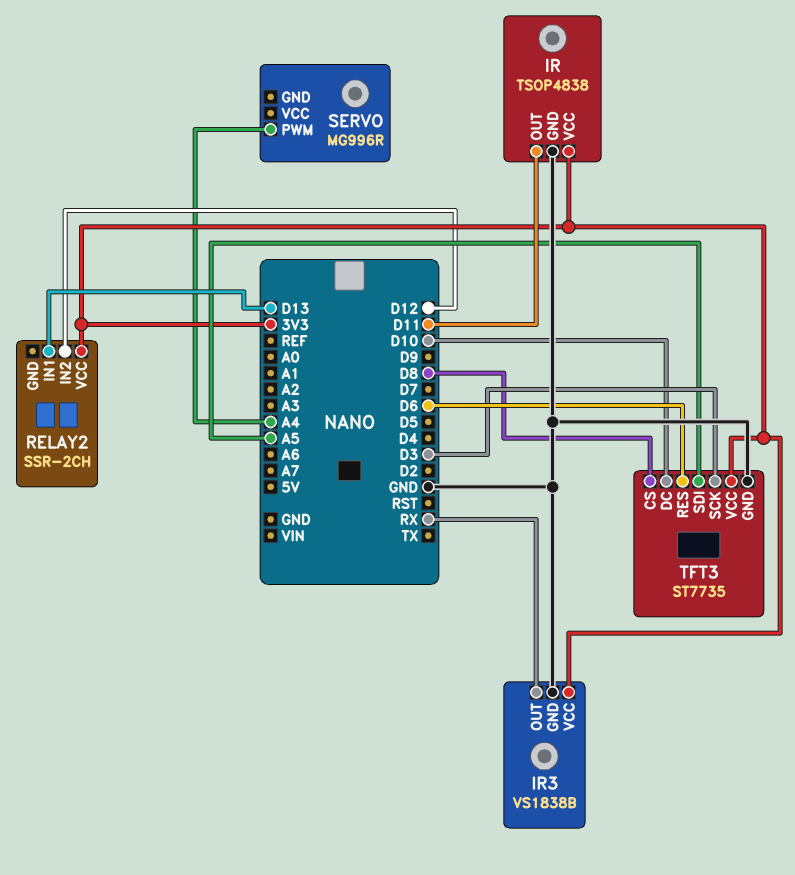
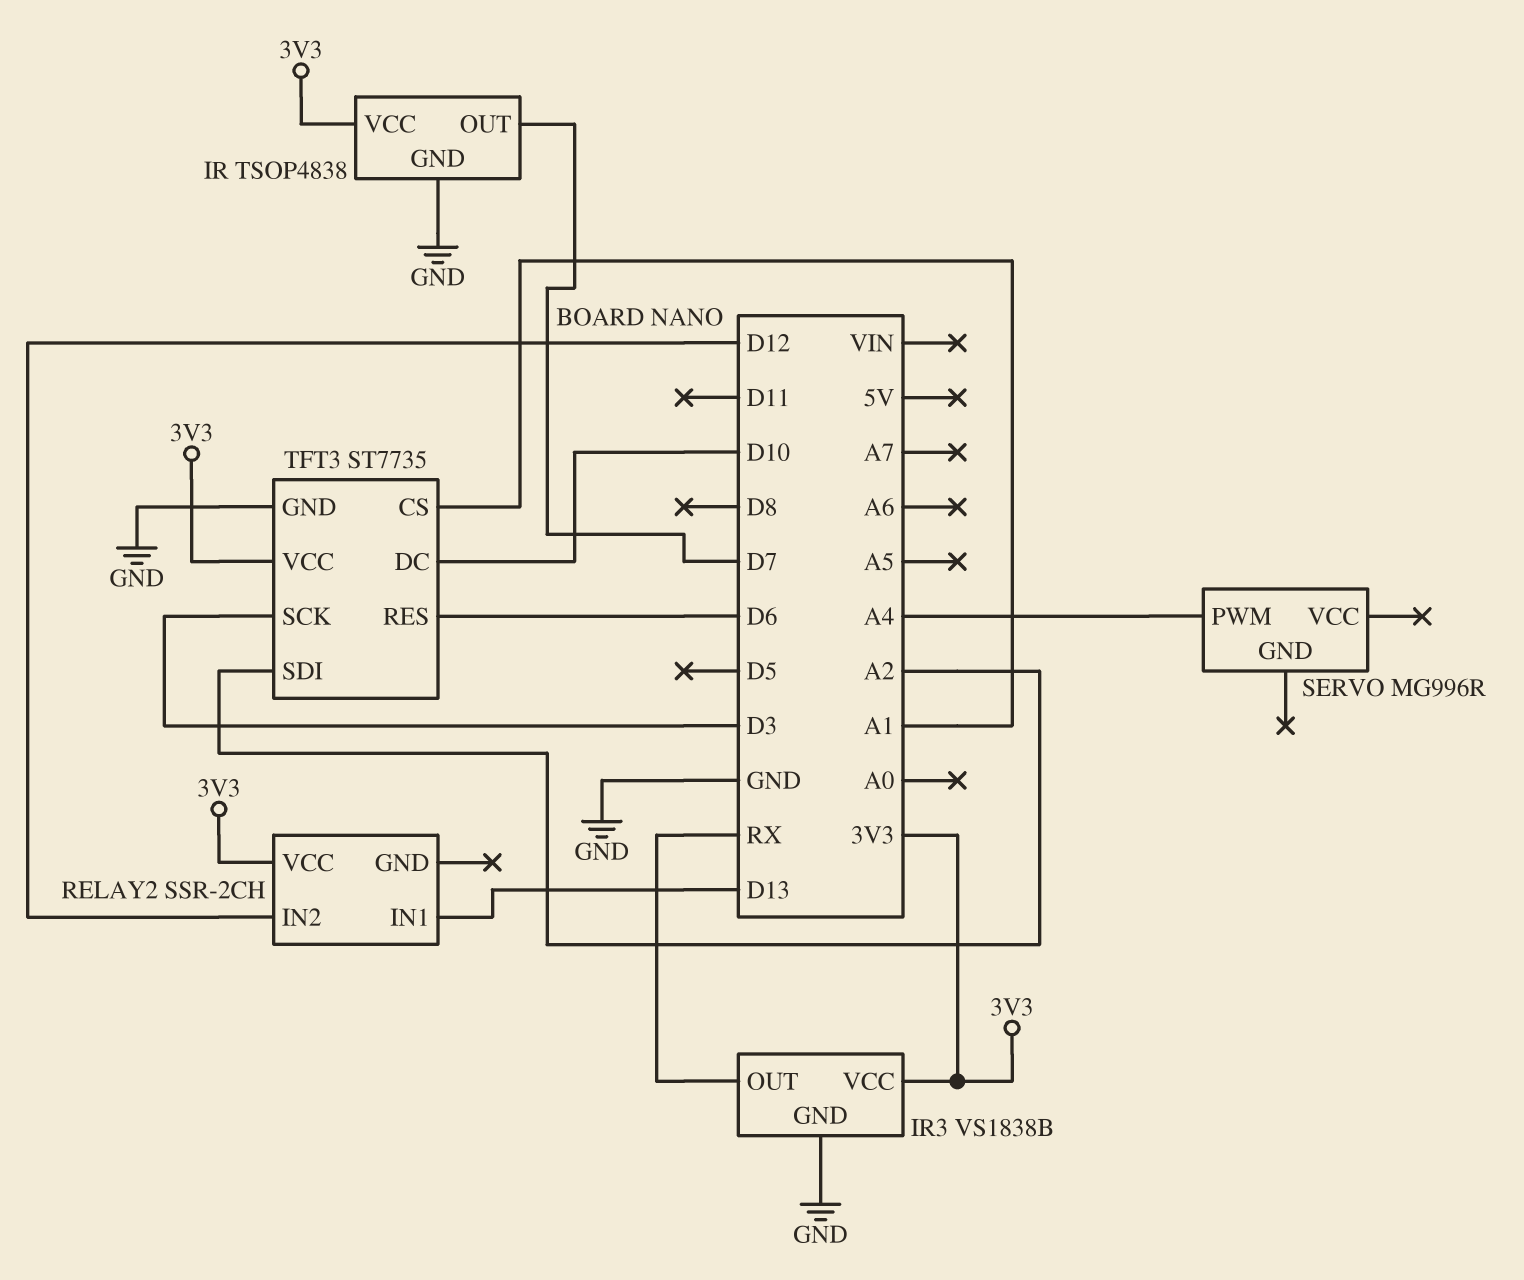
IR pin OUT: D11 -> D7
TFT3 pin CS: D8 -> A1
TFT3 pin SDI: A5 -> A2

